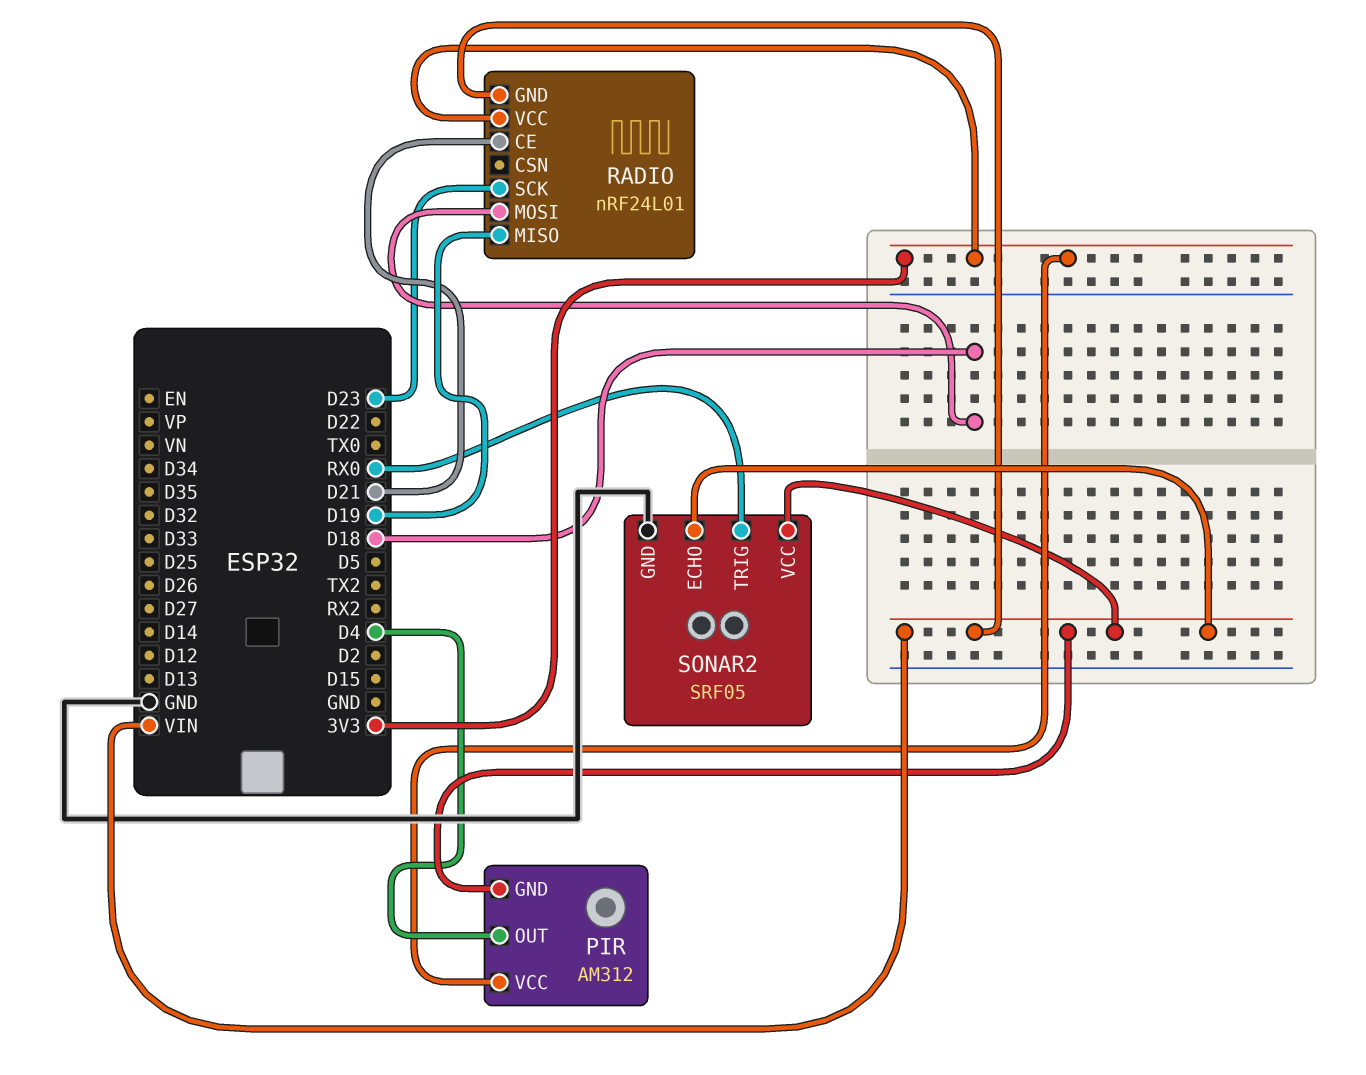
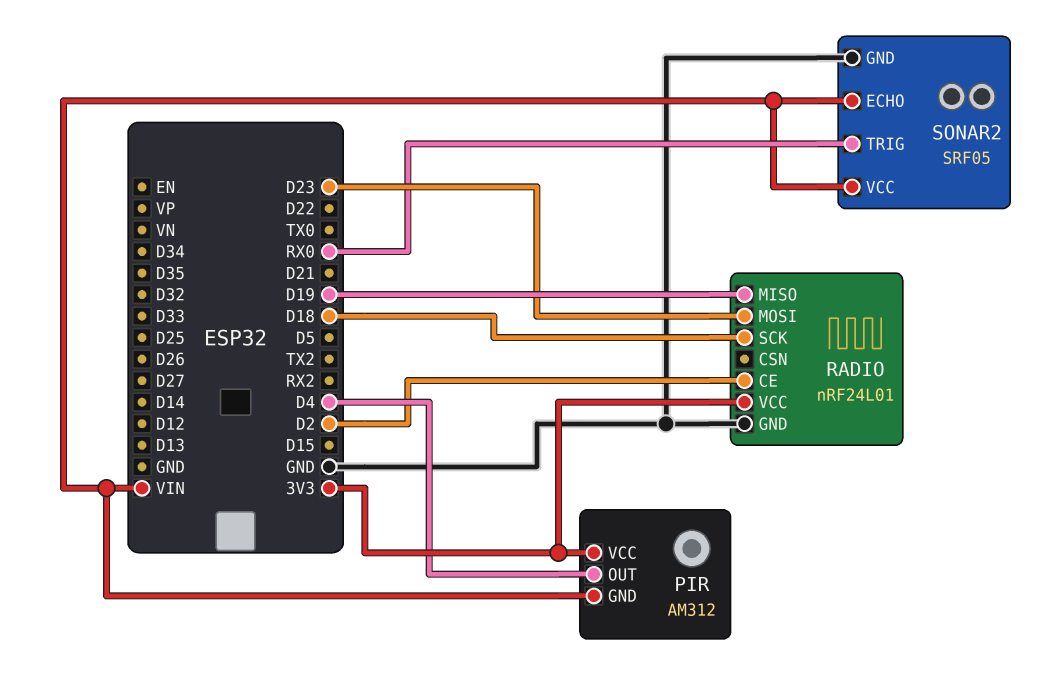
RADIO pin CE: D21 -> D2
RADIO pin GND: VIN -> GND
RADIO pin MOSI: D18 -> D23
RADIO pin SCK: D23 -> D18

